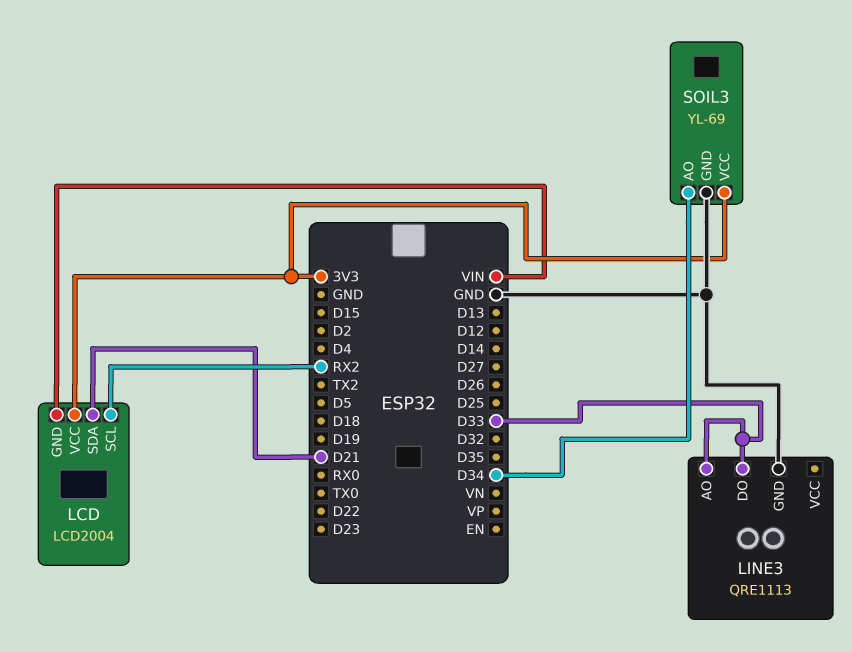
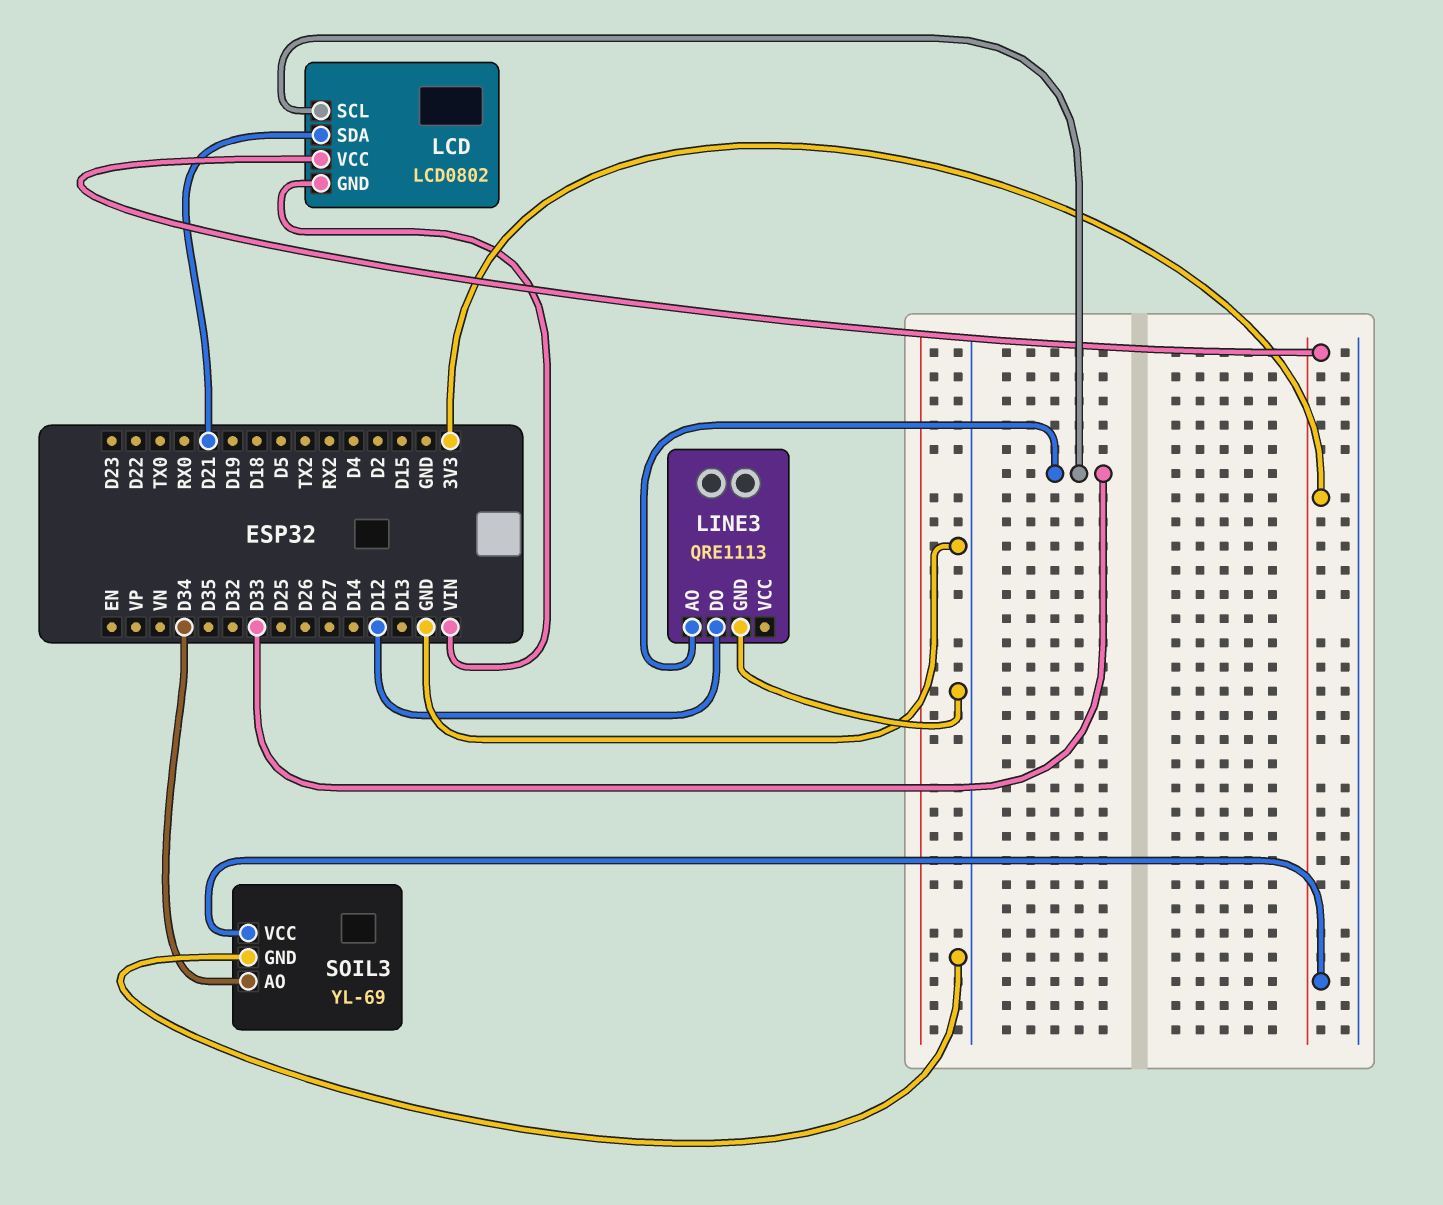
LCD: LCD2004 -> LCD0802
LCD pin SCL: RX2 -> D33
LINE3 pin DO: D33 -> D12

